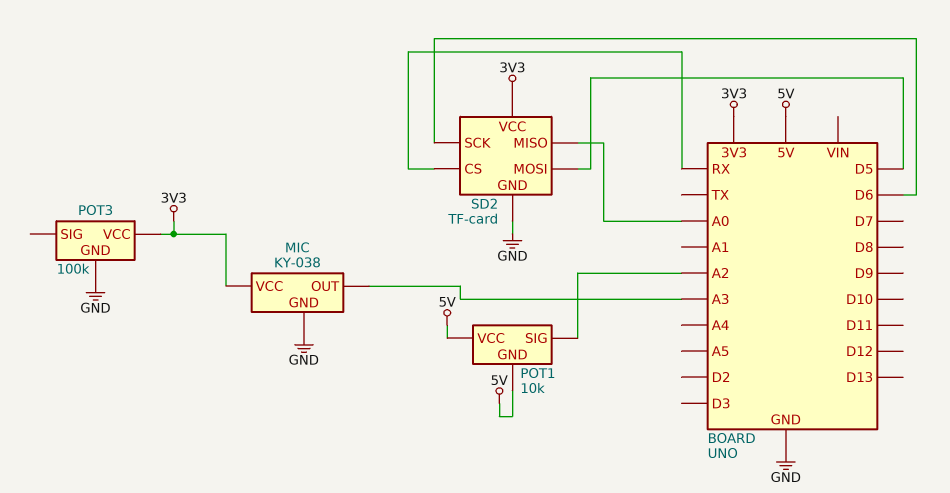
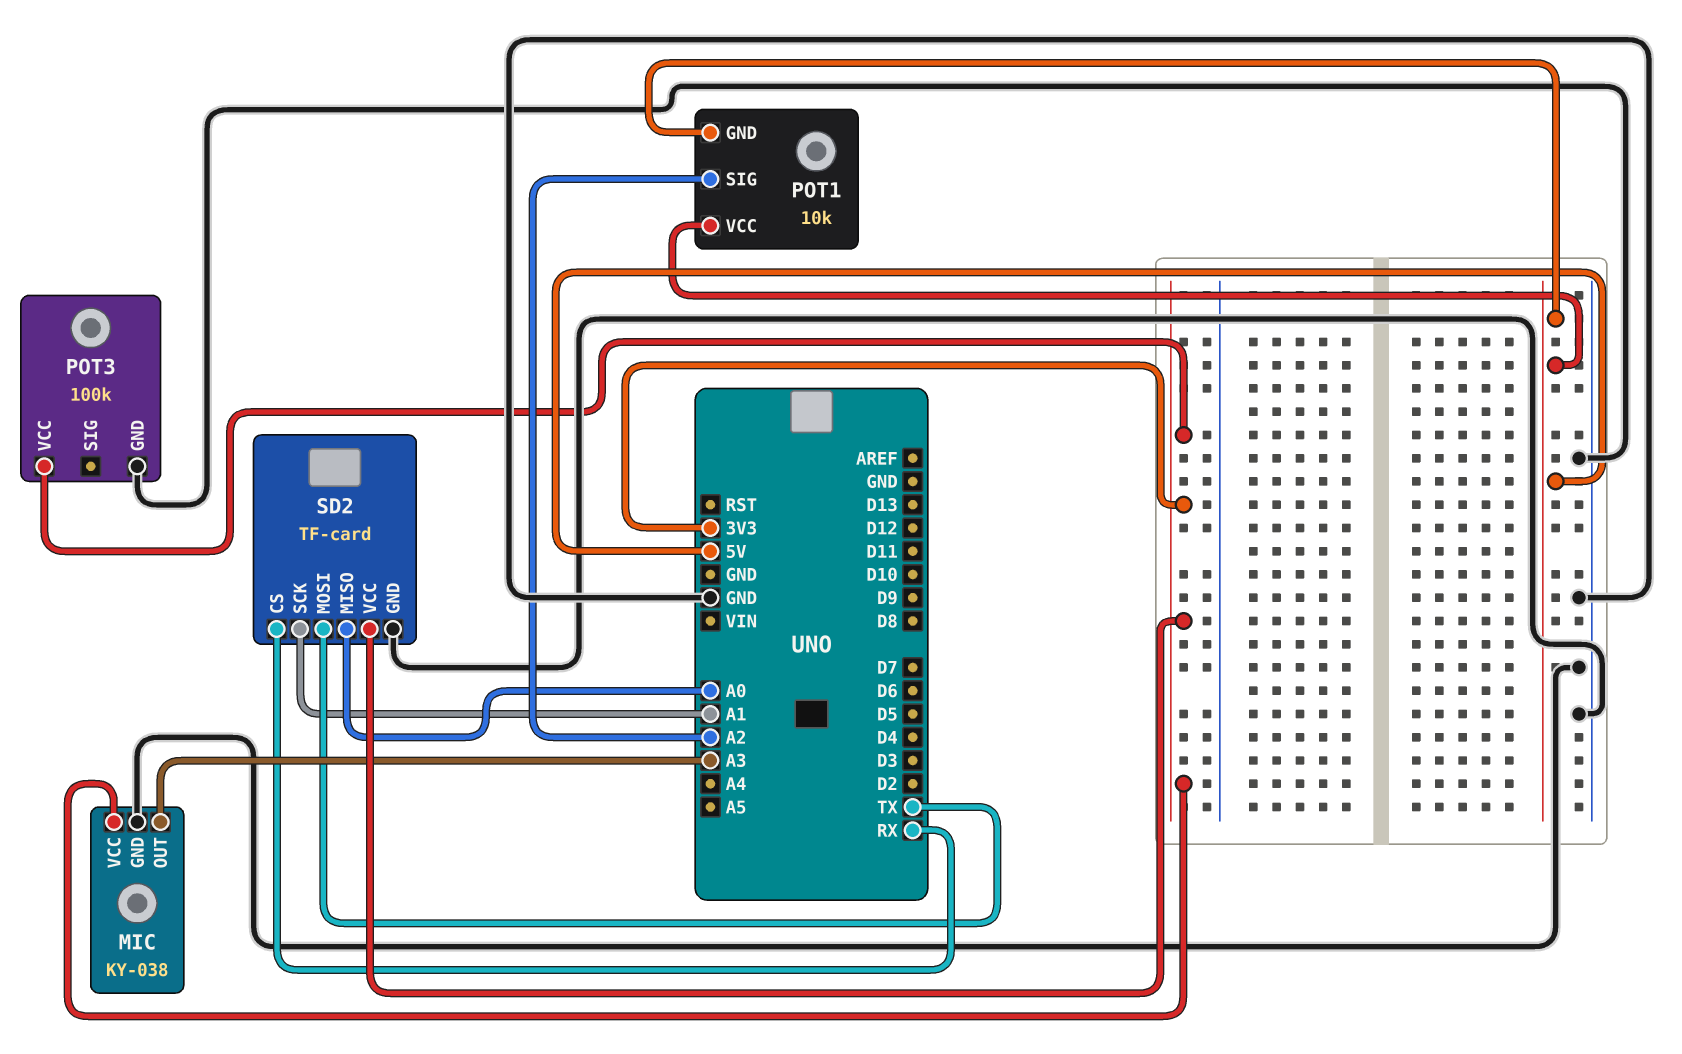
SD2 pin MOSI: D5 -> TX
SD2 pin SCK: D6 -> A1

